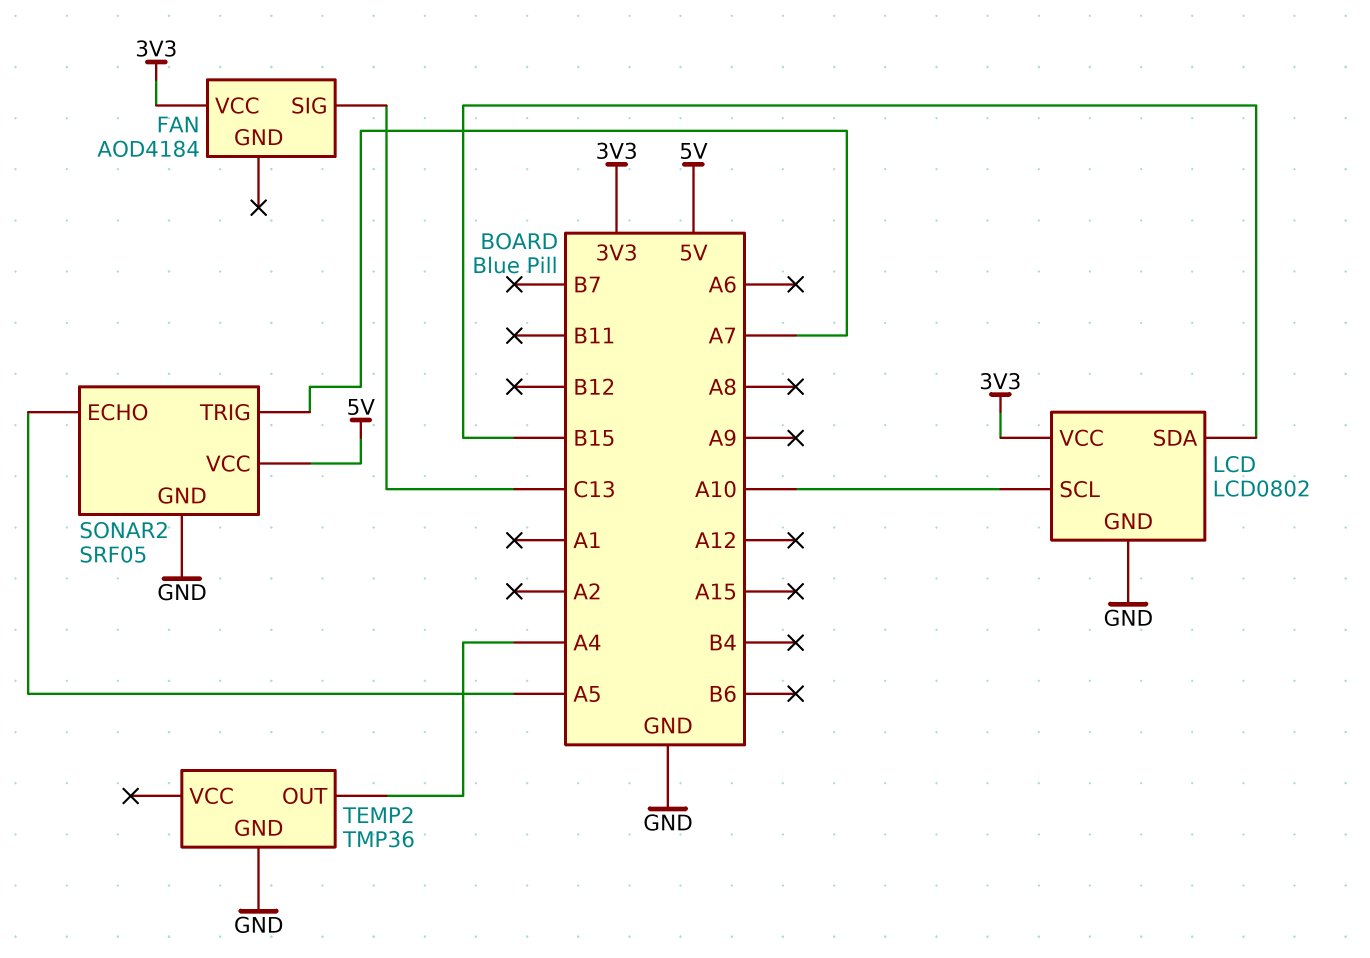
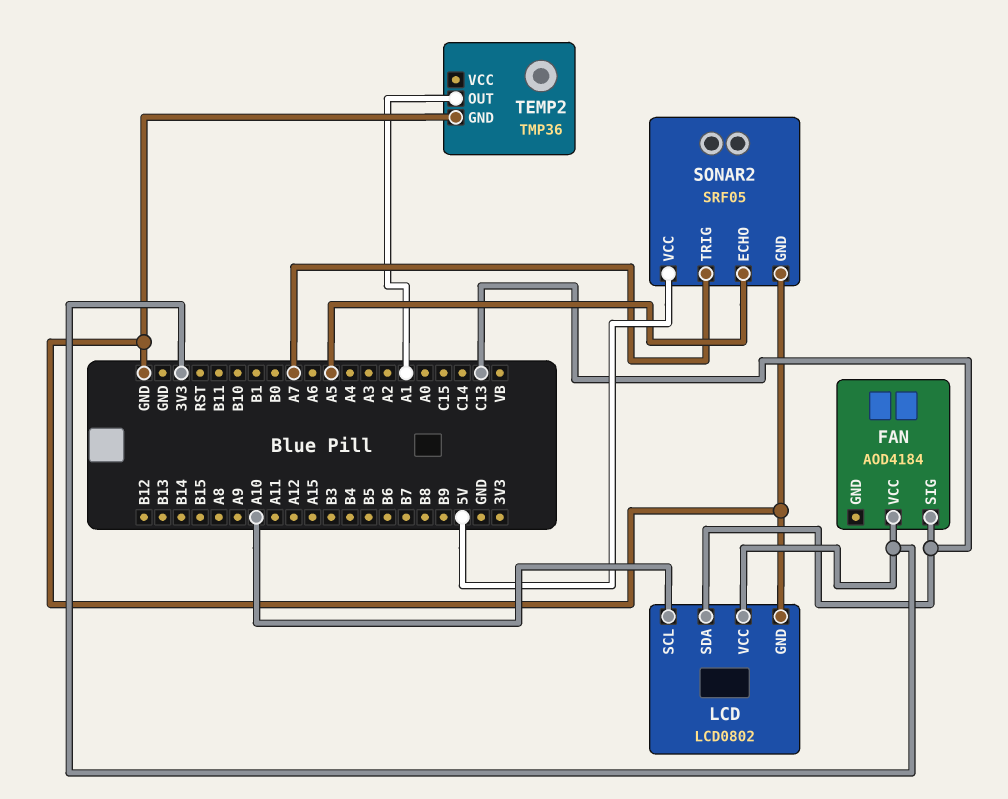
LCD pin SDA: B15 -> C13
TEMP2 pin OUT: A4 -> A1

